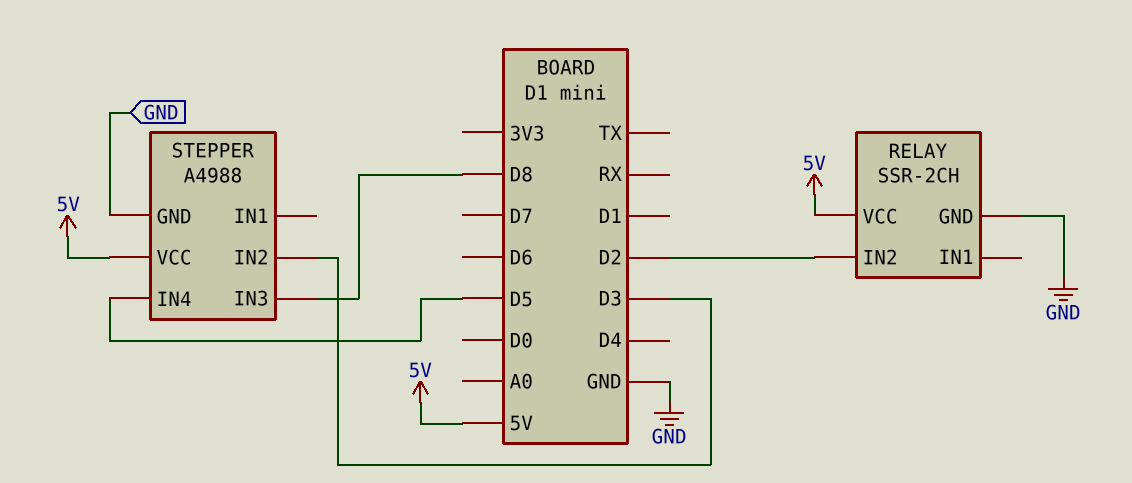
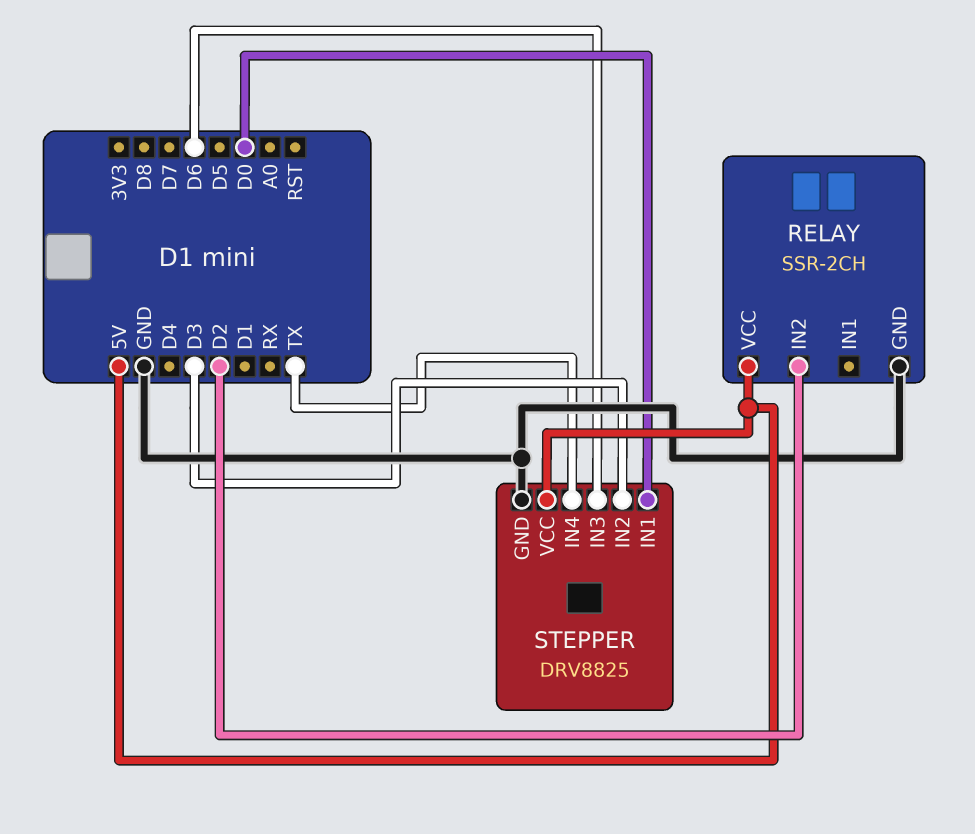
STEPPER: A4988 -> DRV8825
STEPPER pin IN1: none -> D0
STEPPER pin IN3: D8 -> D6
STEPPER pin IN4: D5 -> TX

